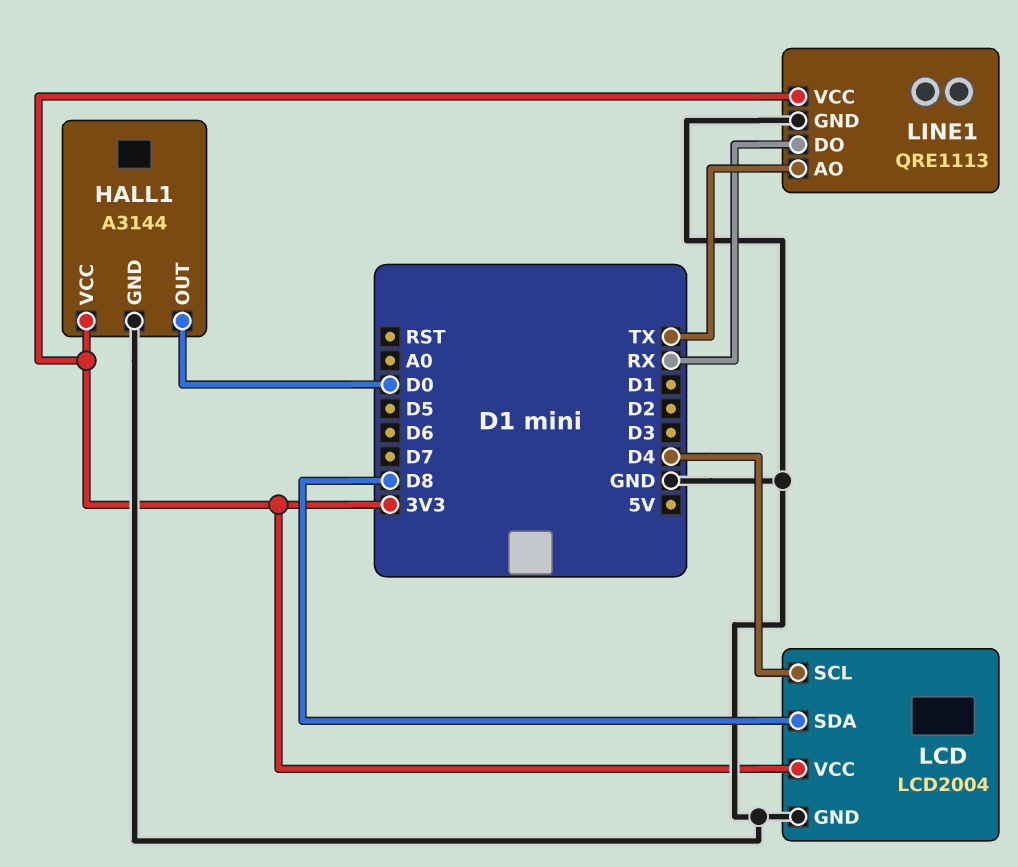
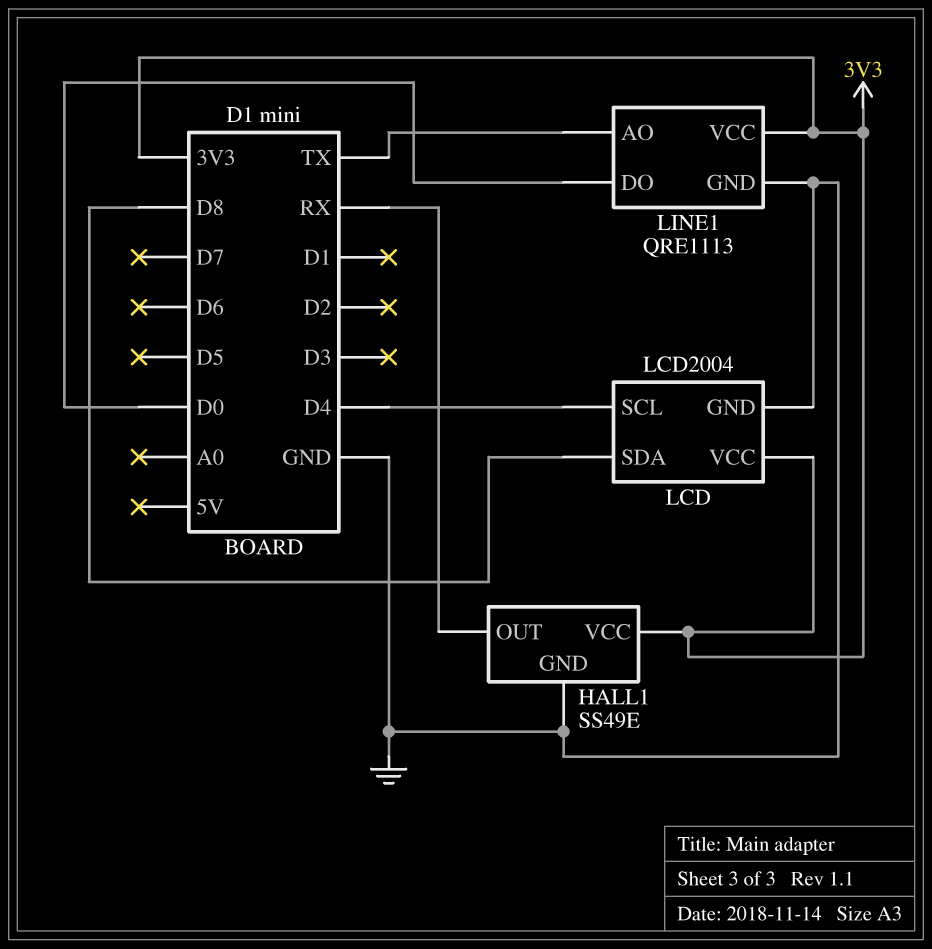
HALL1: A3144 -> SS49E
HALL1 pin OUT: D0 -> RX
LINE1 pin DO: RX -> D0

